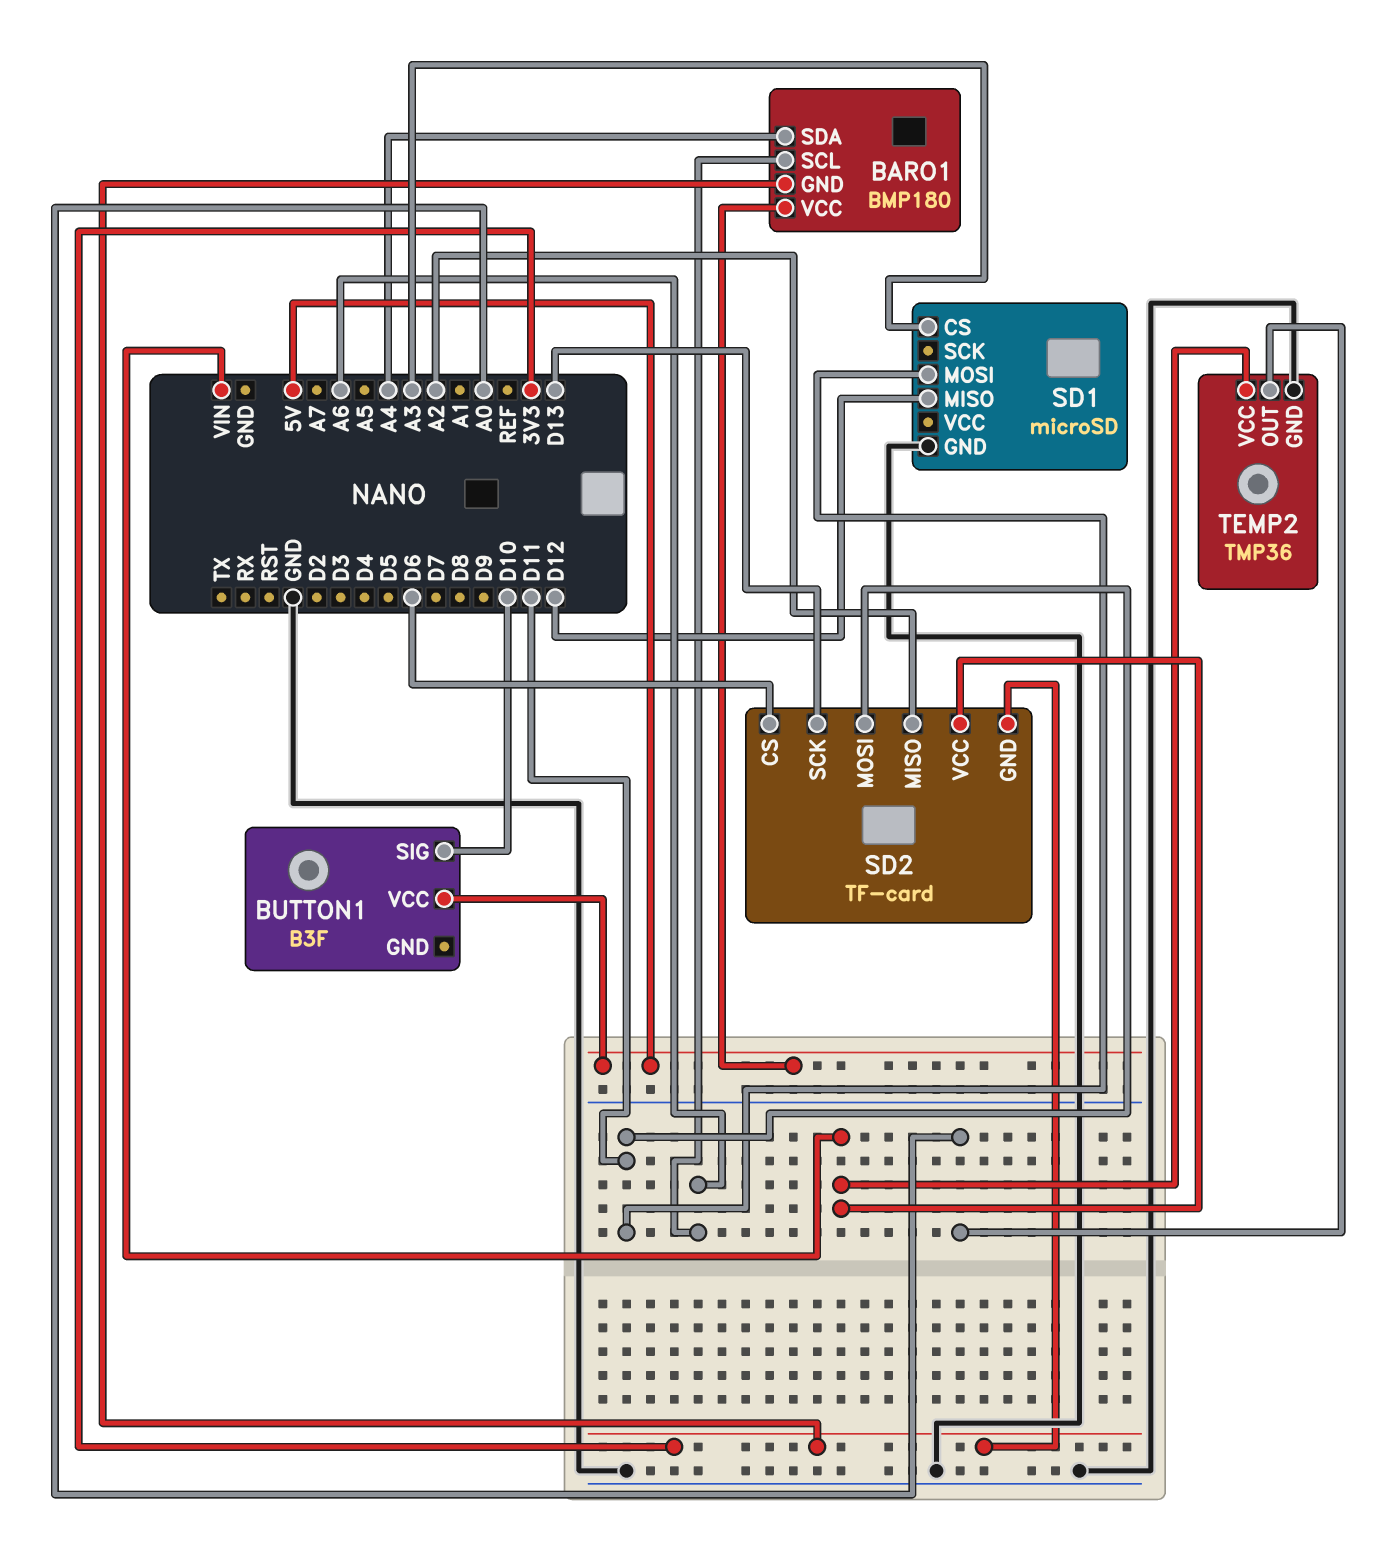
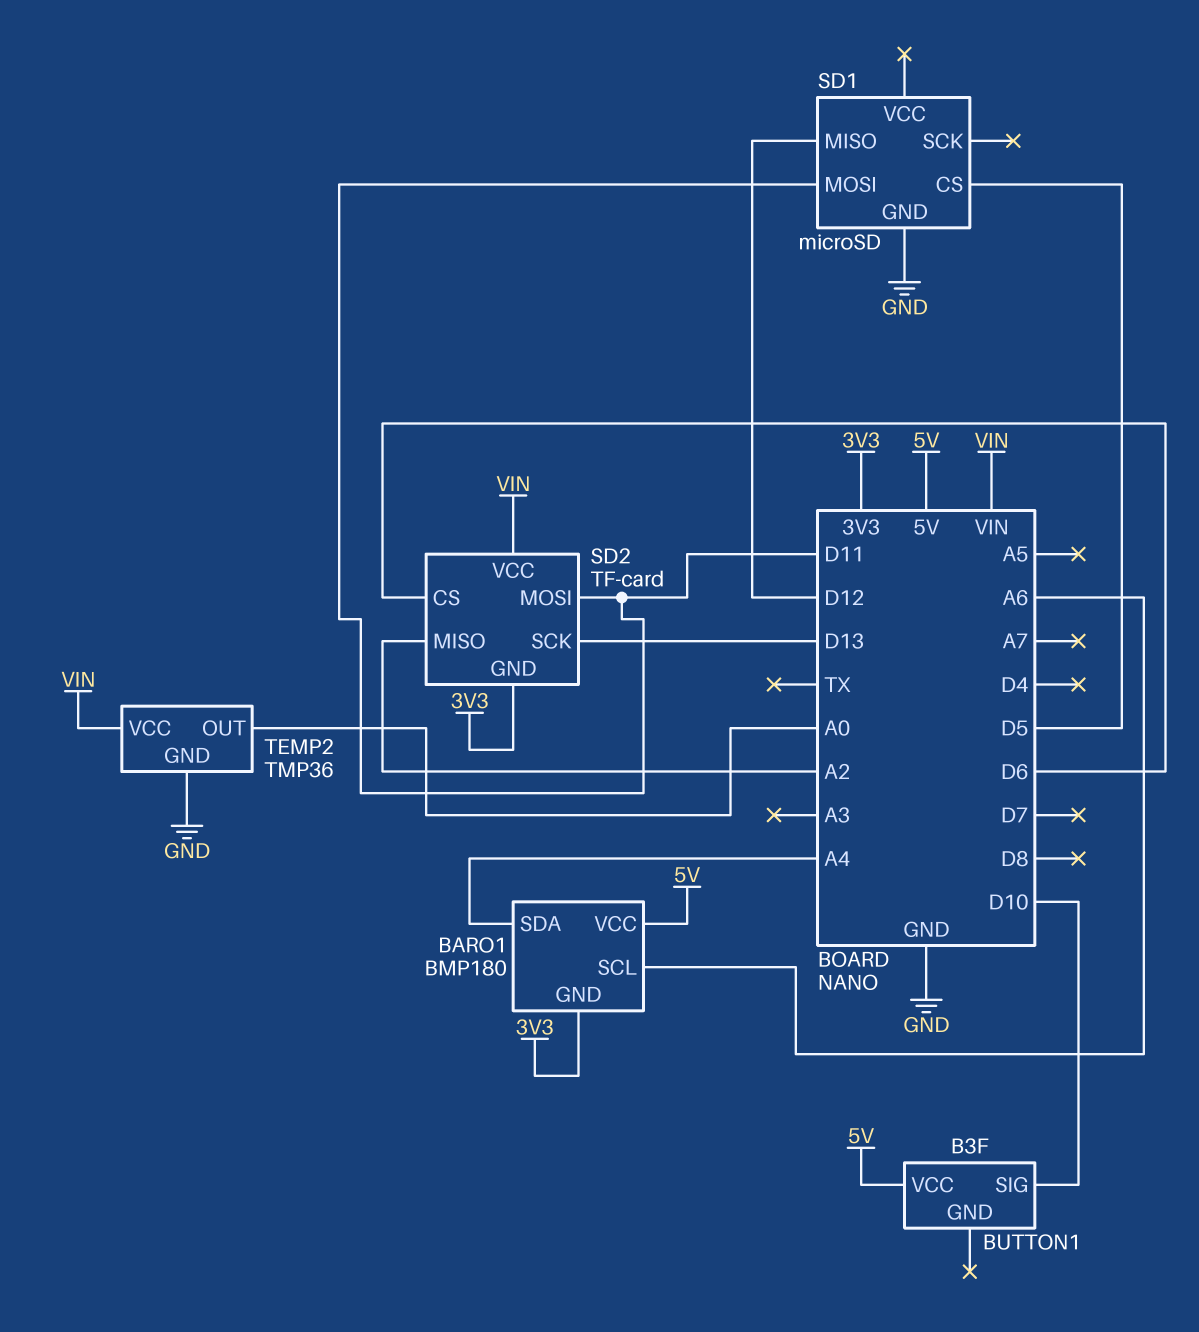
SD1 pin CS: A3 -> D5

